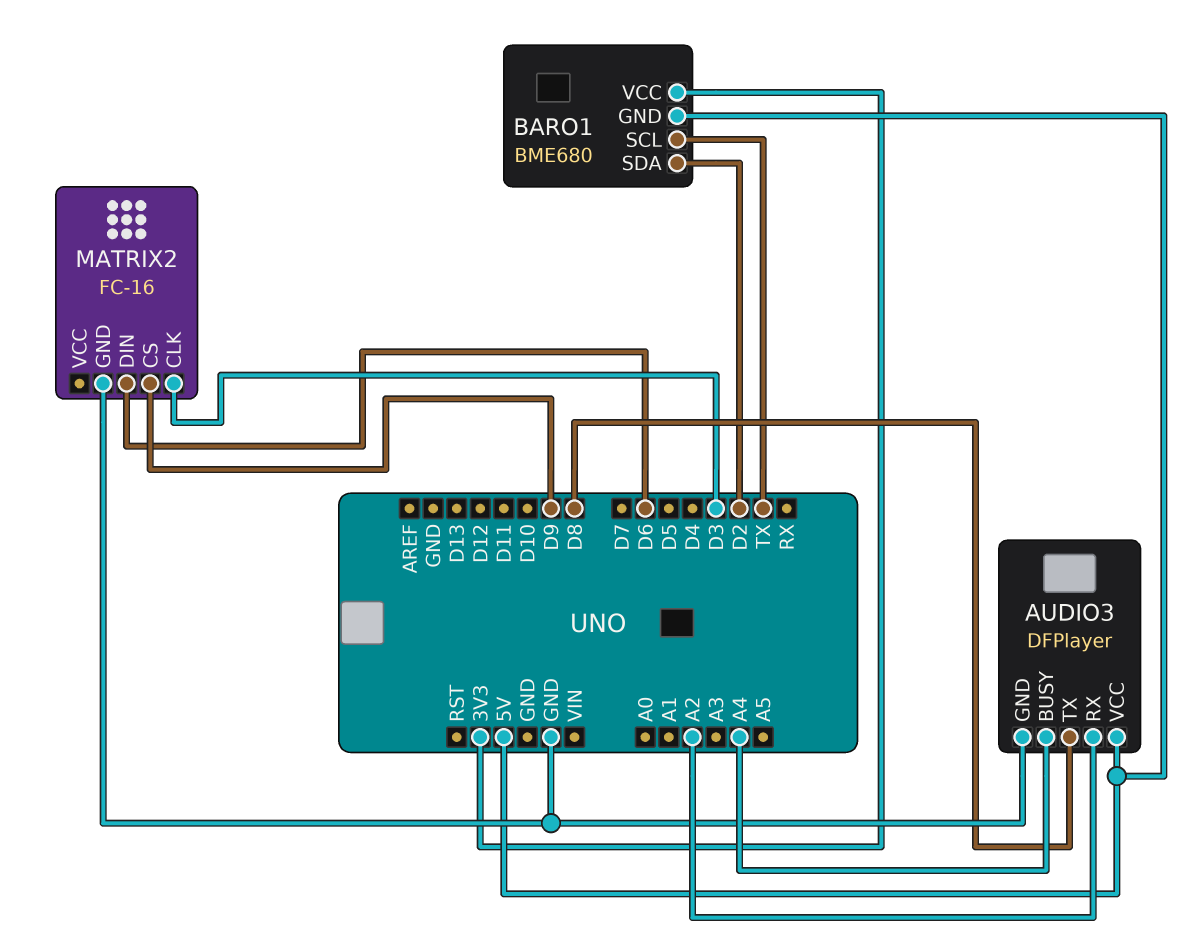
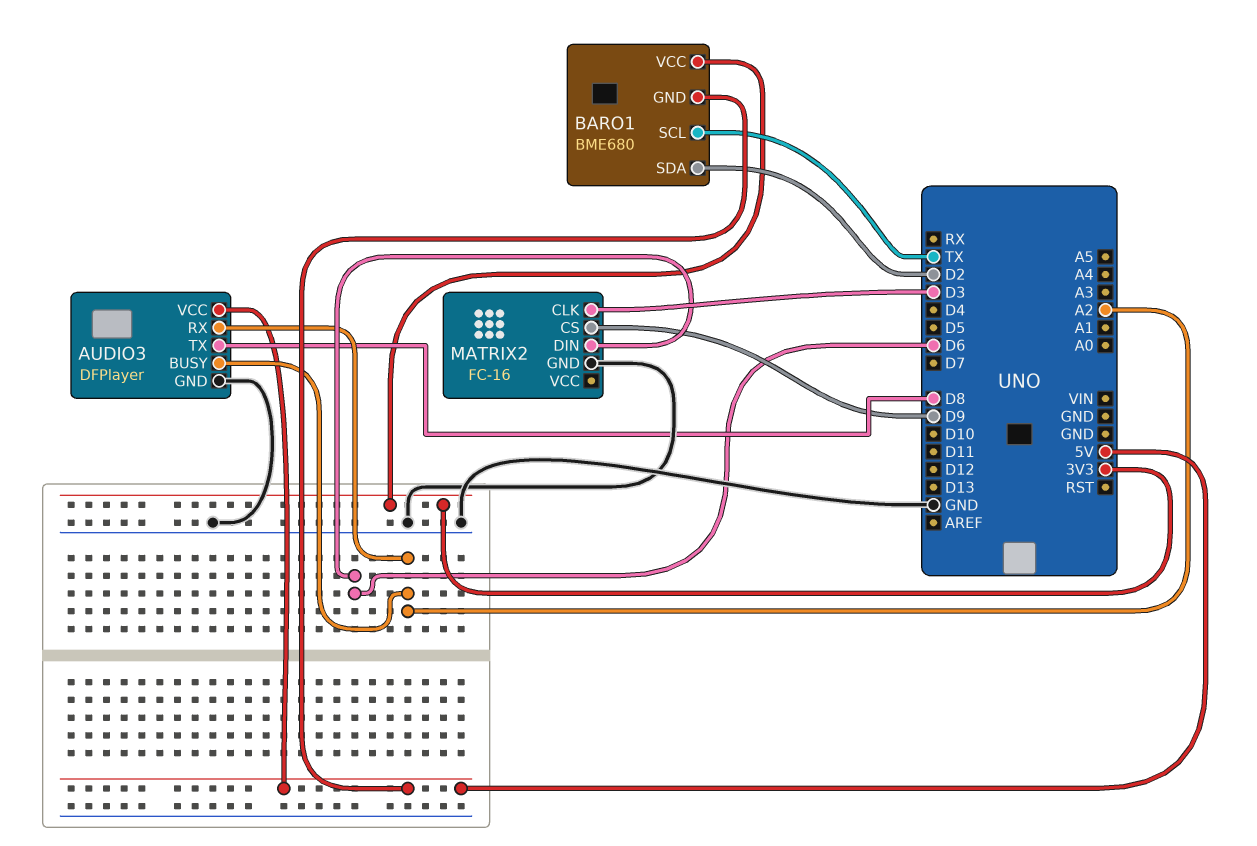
AUDIO3 pin BUSY: A4 -> A2

